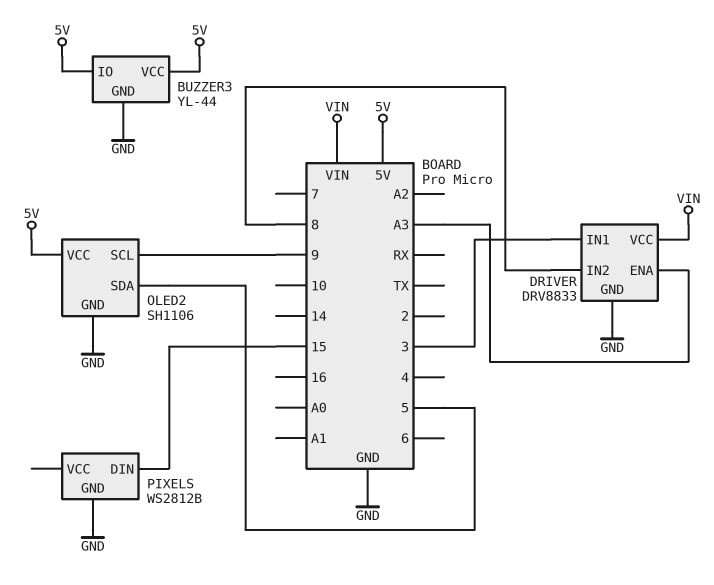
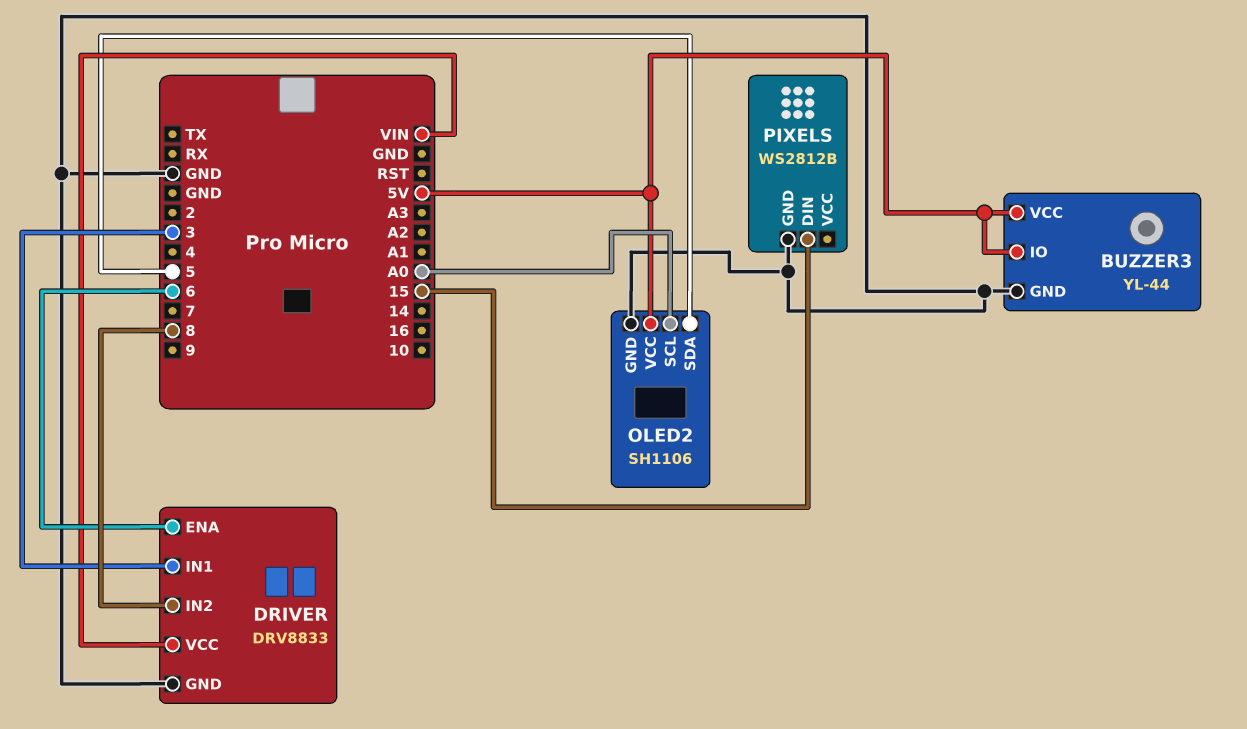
DRIVER pin ENA: A3 -> 6
OLED2 pin SCL: 9 -> A0

